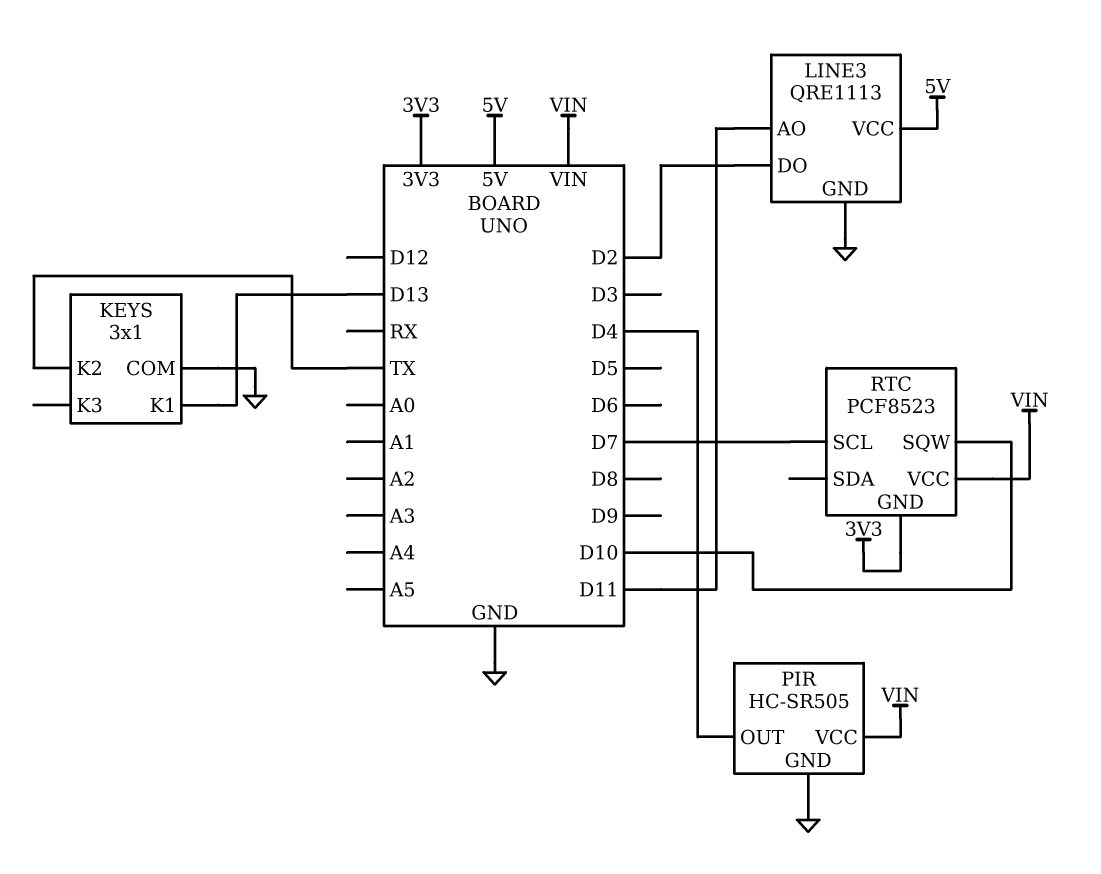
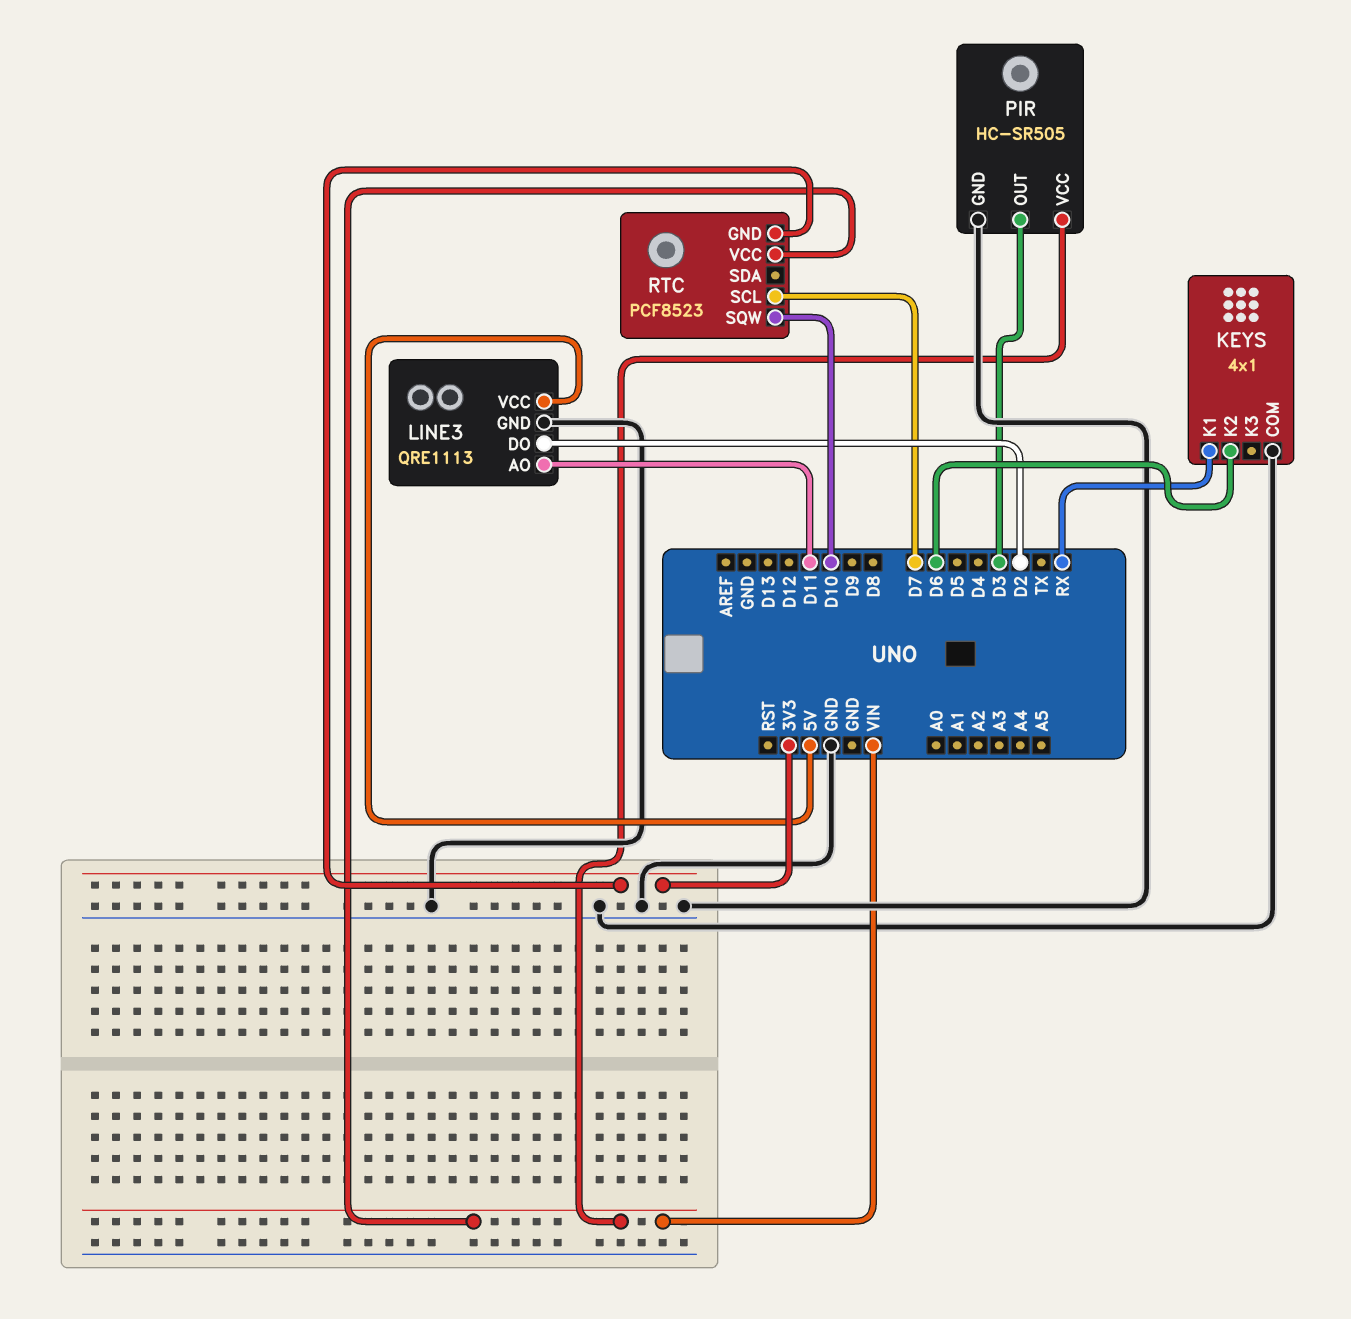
KEYS: 3x1 -> 4x1
KEYS pin K1: D13 -> RX
KEYS pin K2: TX -> D6
PIR pin OUT: D4 -> D3

